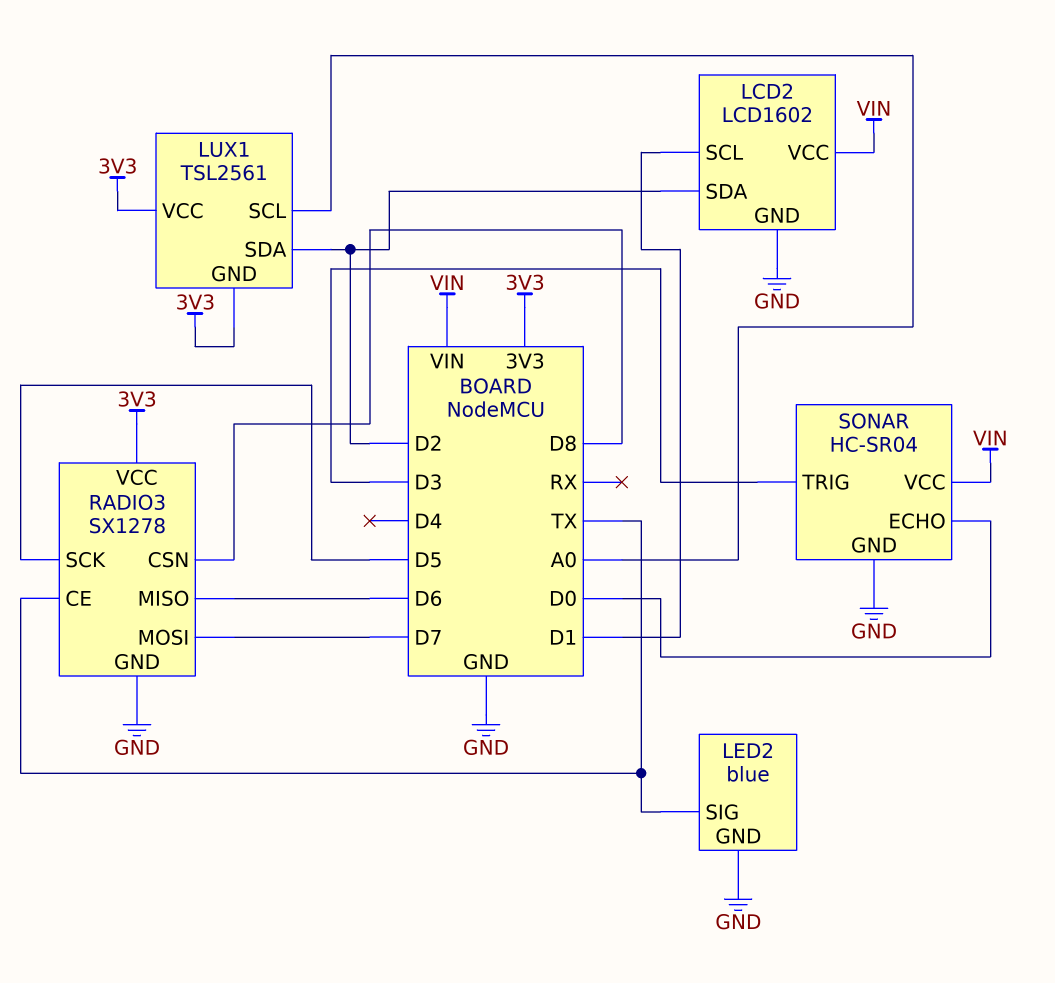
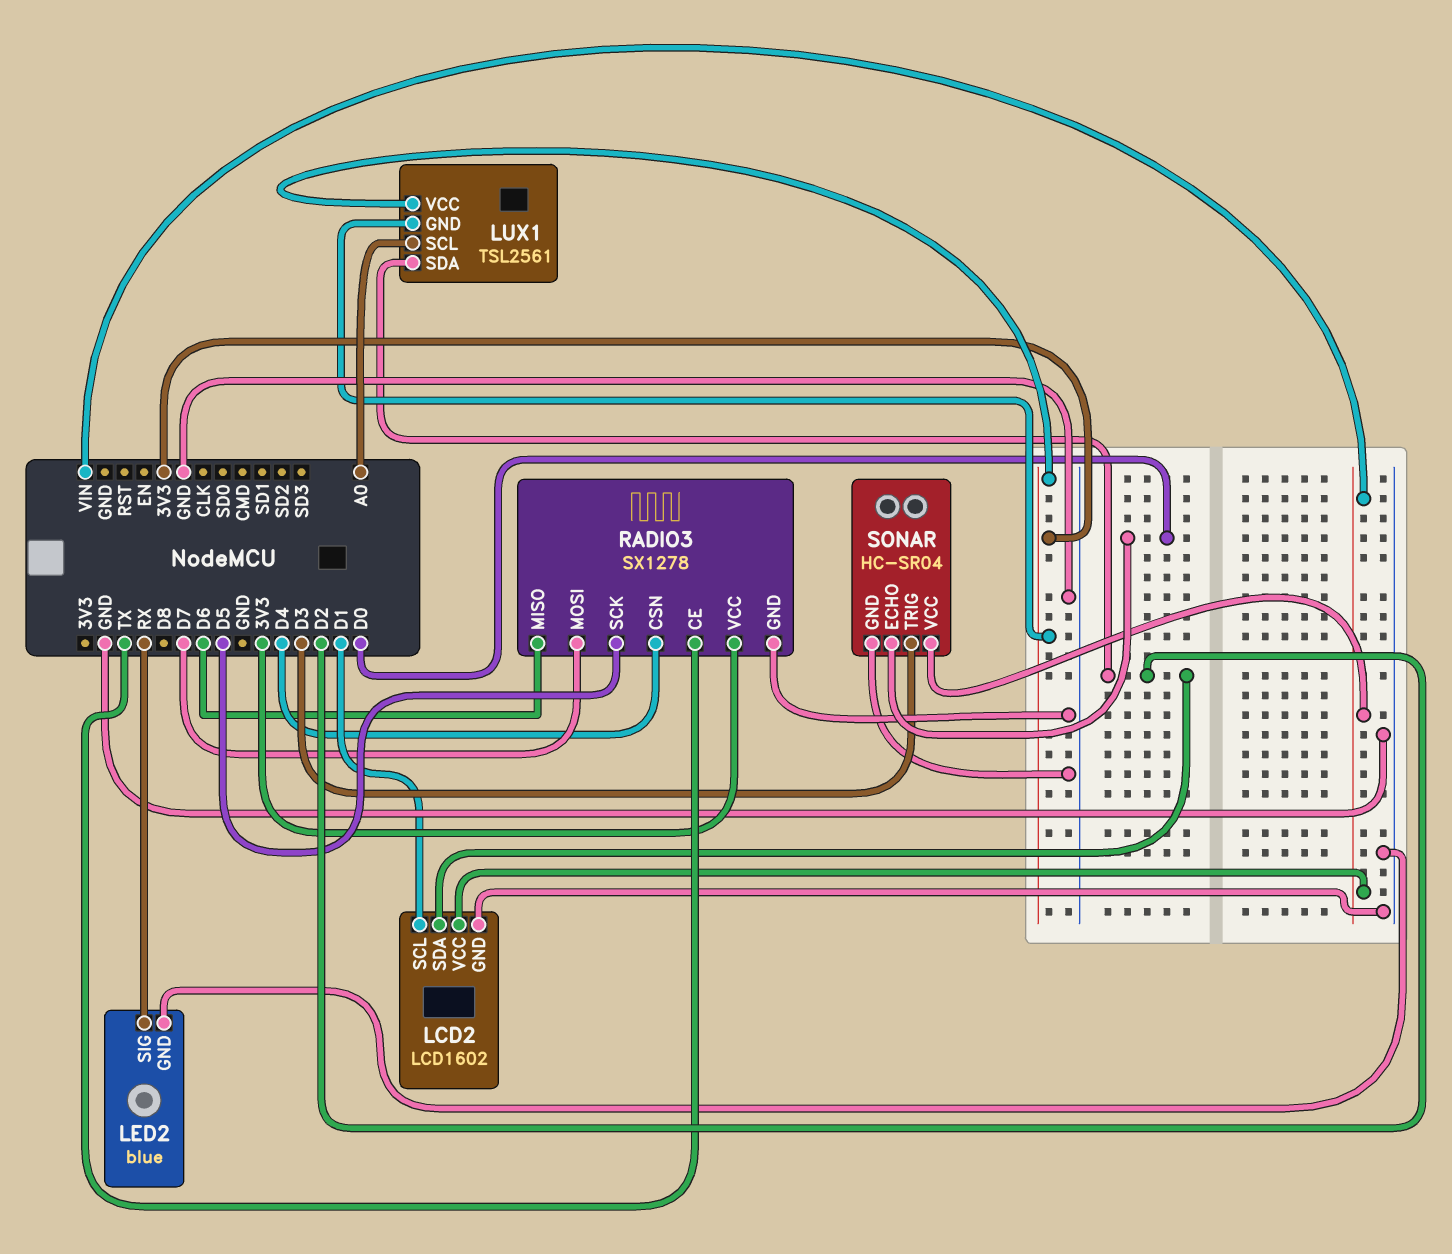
LED2 pin SIG: TX -> RX
RADIO3 pin CSN: D8 -> D4

